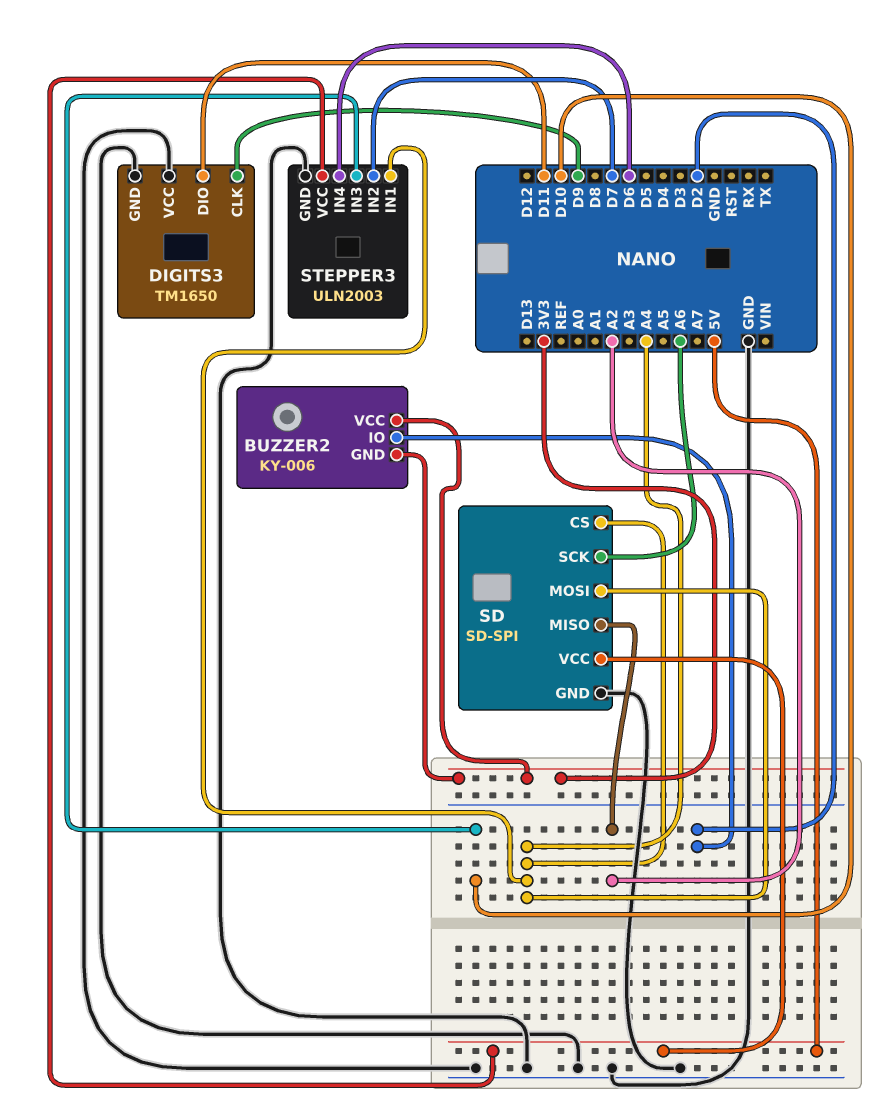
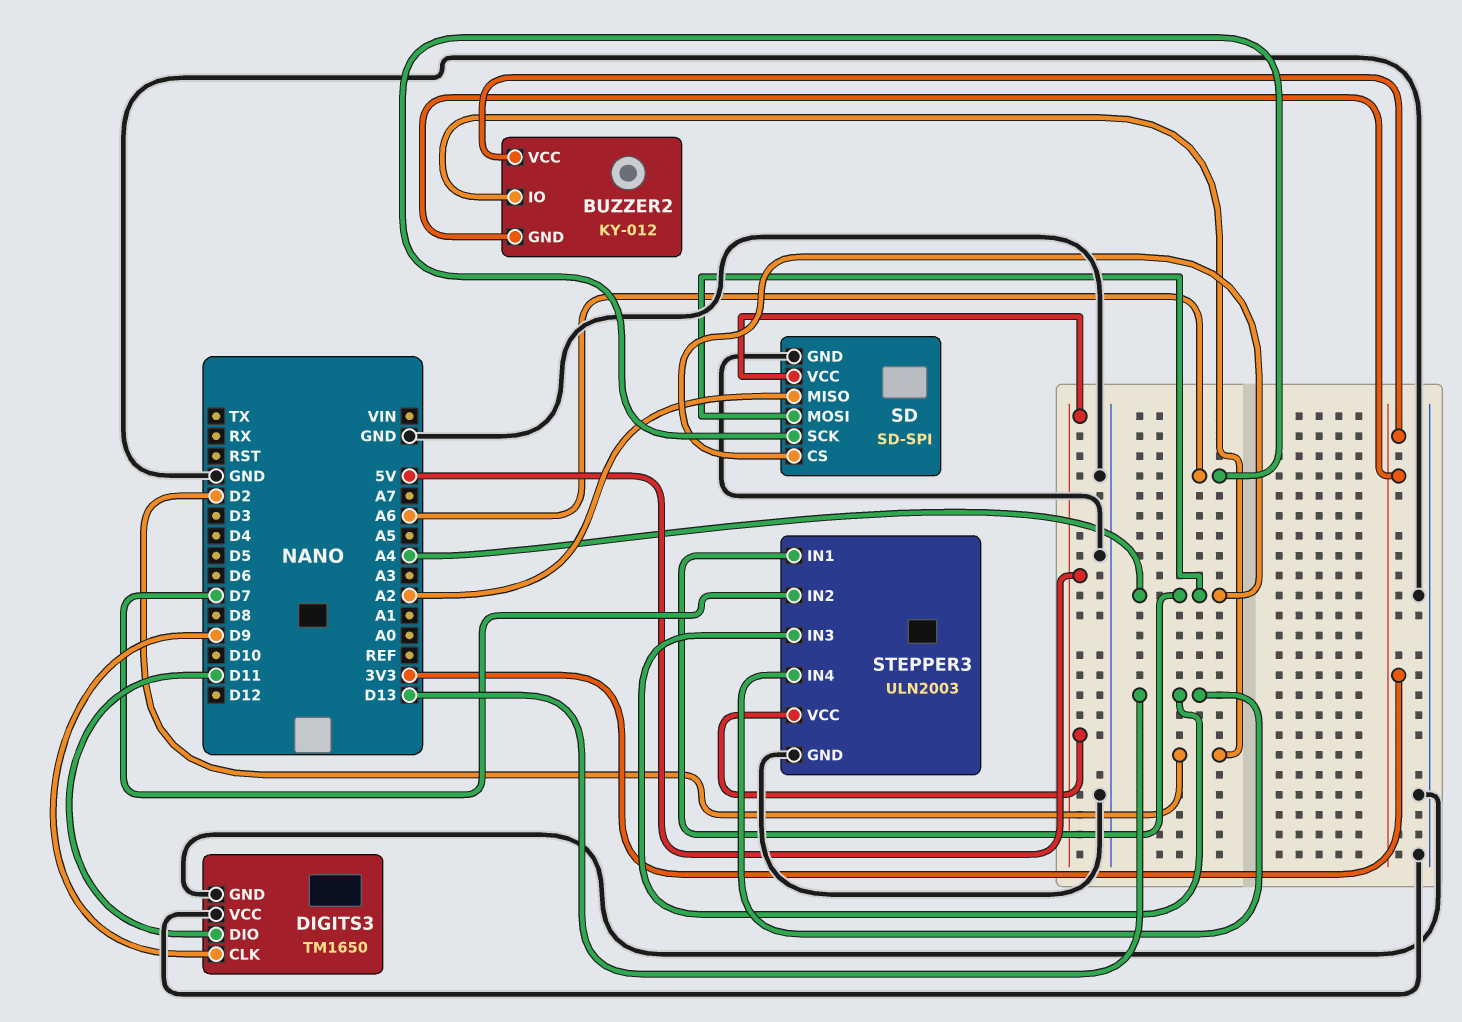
BUZZER2: KY-006 -> KY-012
STEPPER3 pin IN3: D10 -> D13
STEPPER3 pin IN4: D6 -> D13

